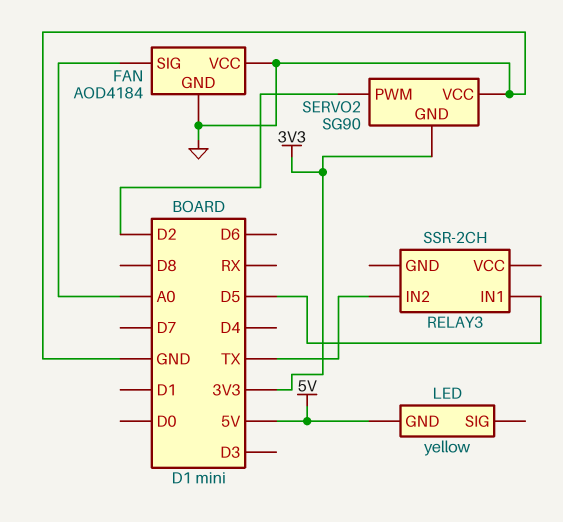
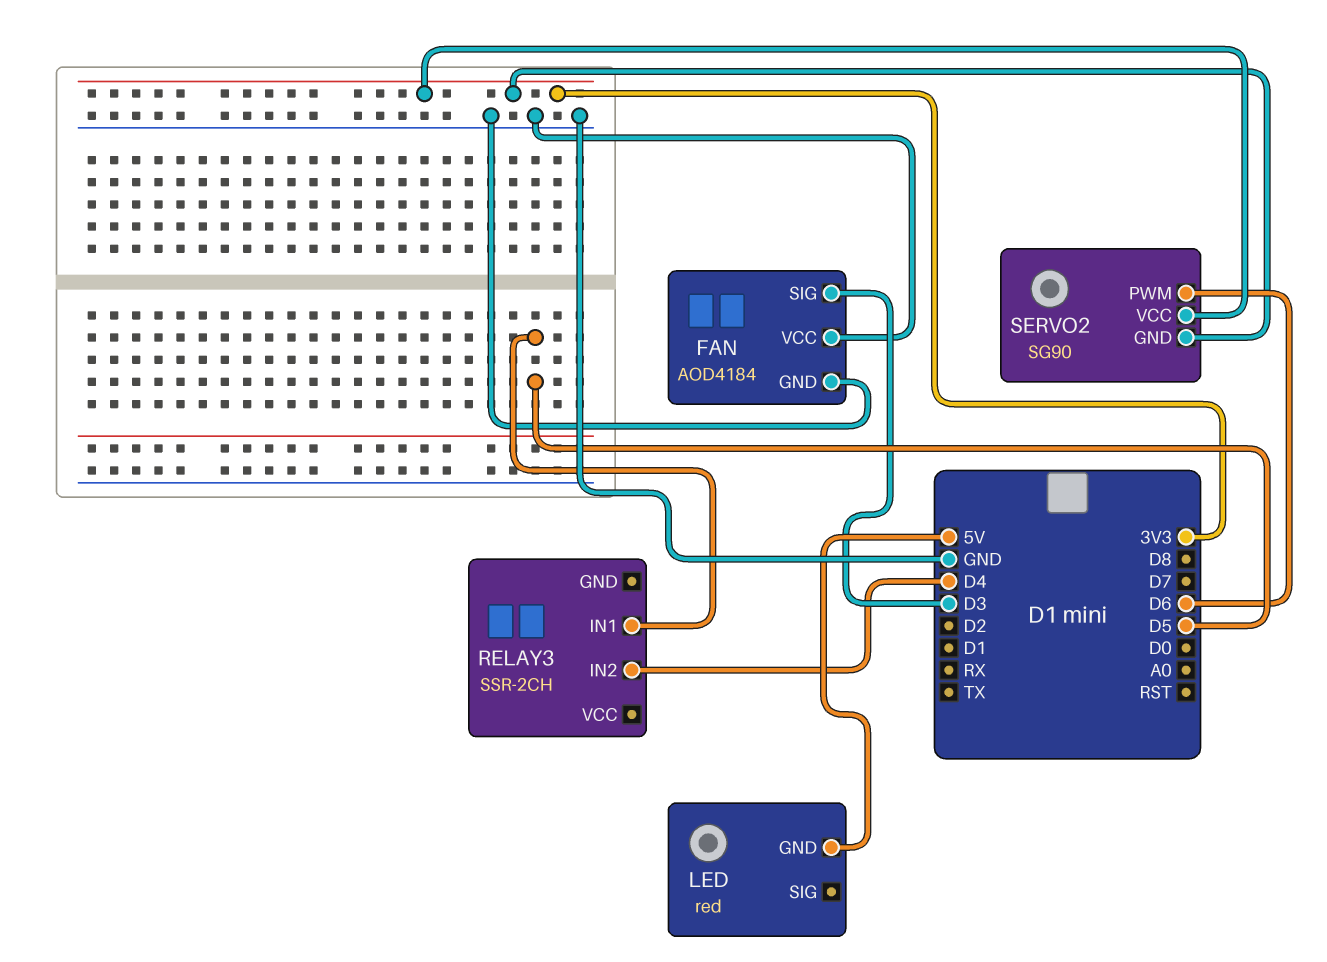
FAN pin SIG: A0 -> D3
LED: yellow -> red
RELAY3 pin IN2: TX -> D4
SERVO2 pin PWM: D2 -> D6
SERVO2 pin VCC: GND -> 3V3

